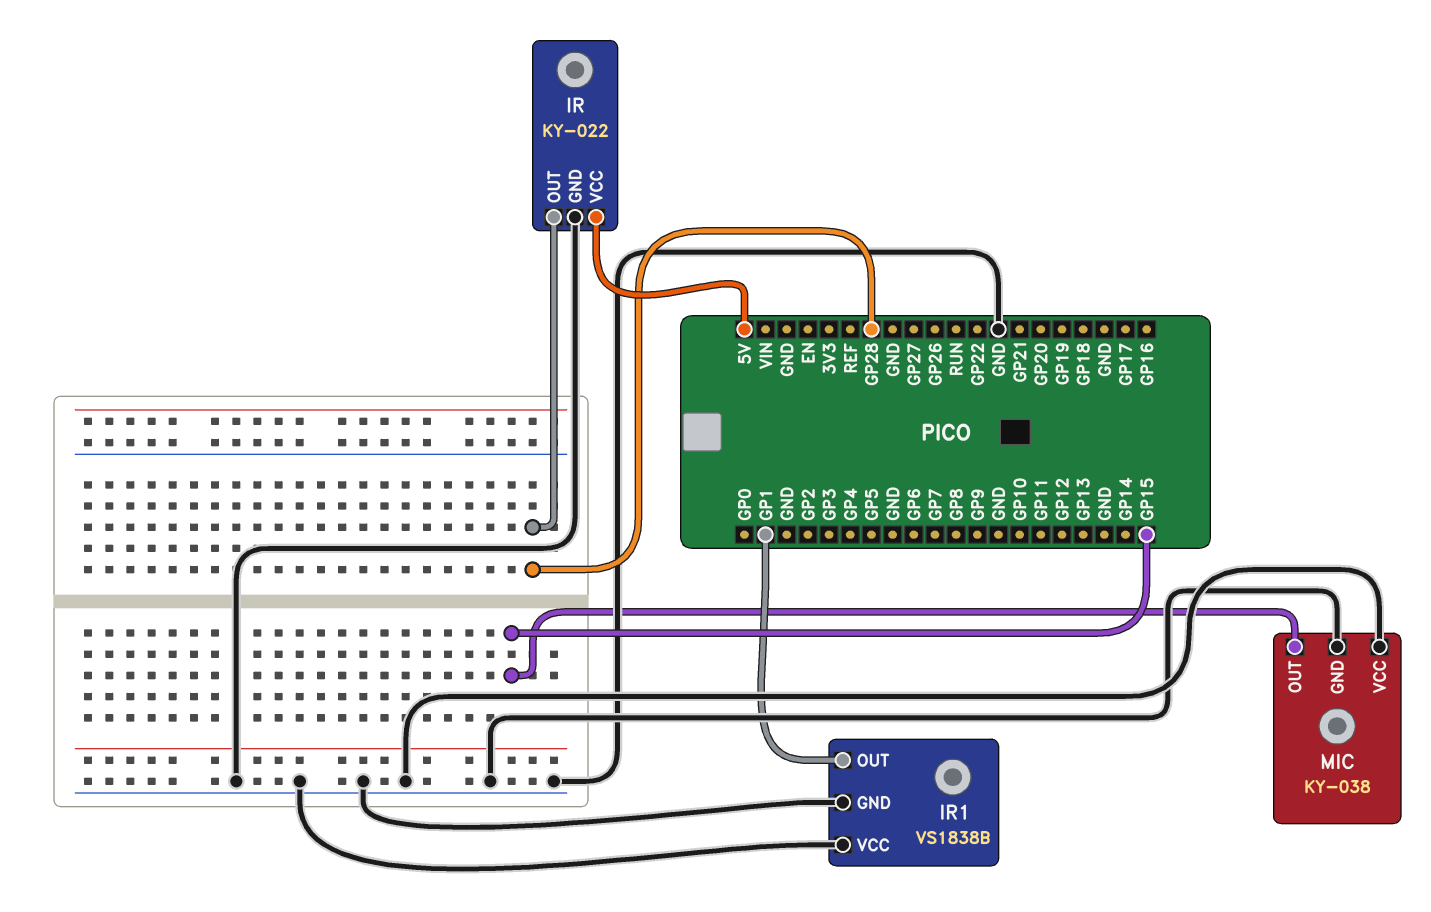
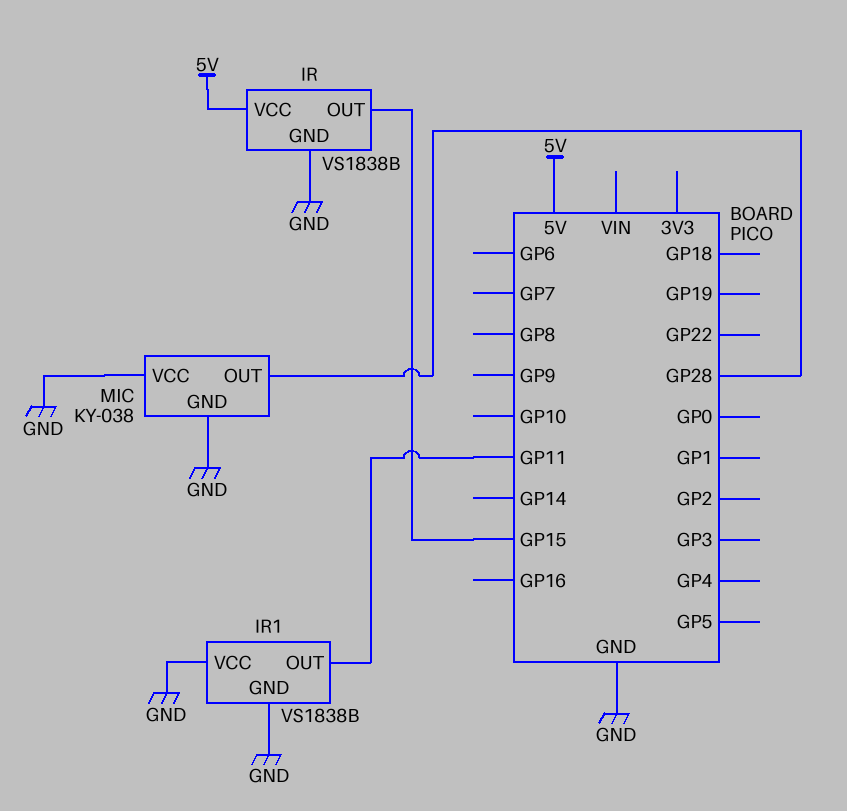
IR: KY-022 -> VS1838B
IR pin OUT: GP28 -> GP15
IR1 pin OUT: GP1 -> GP11
MIC pin OUT: GP15 -> GP28

